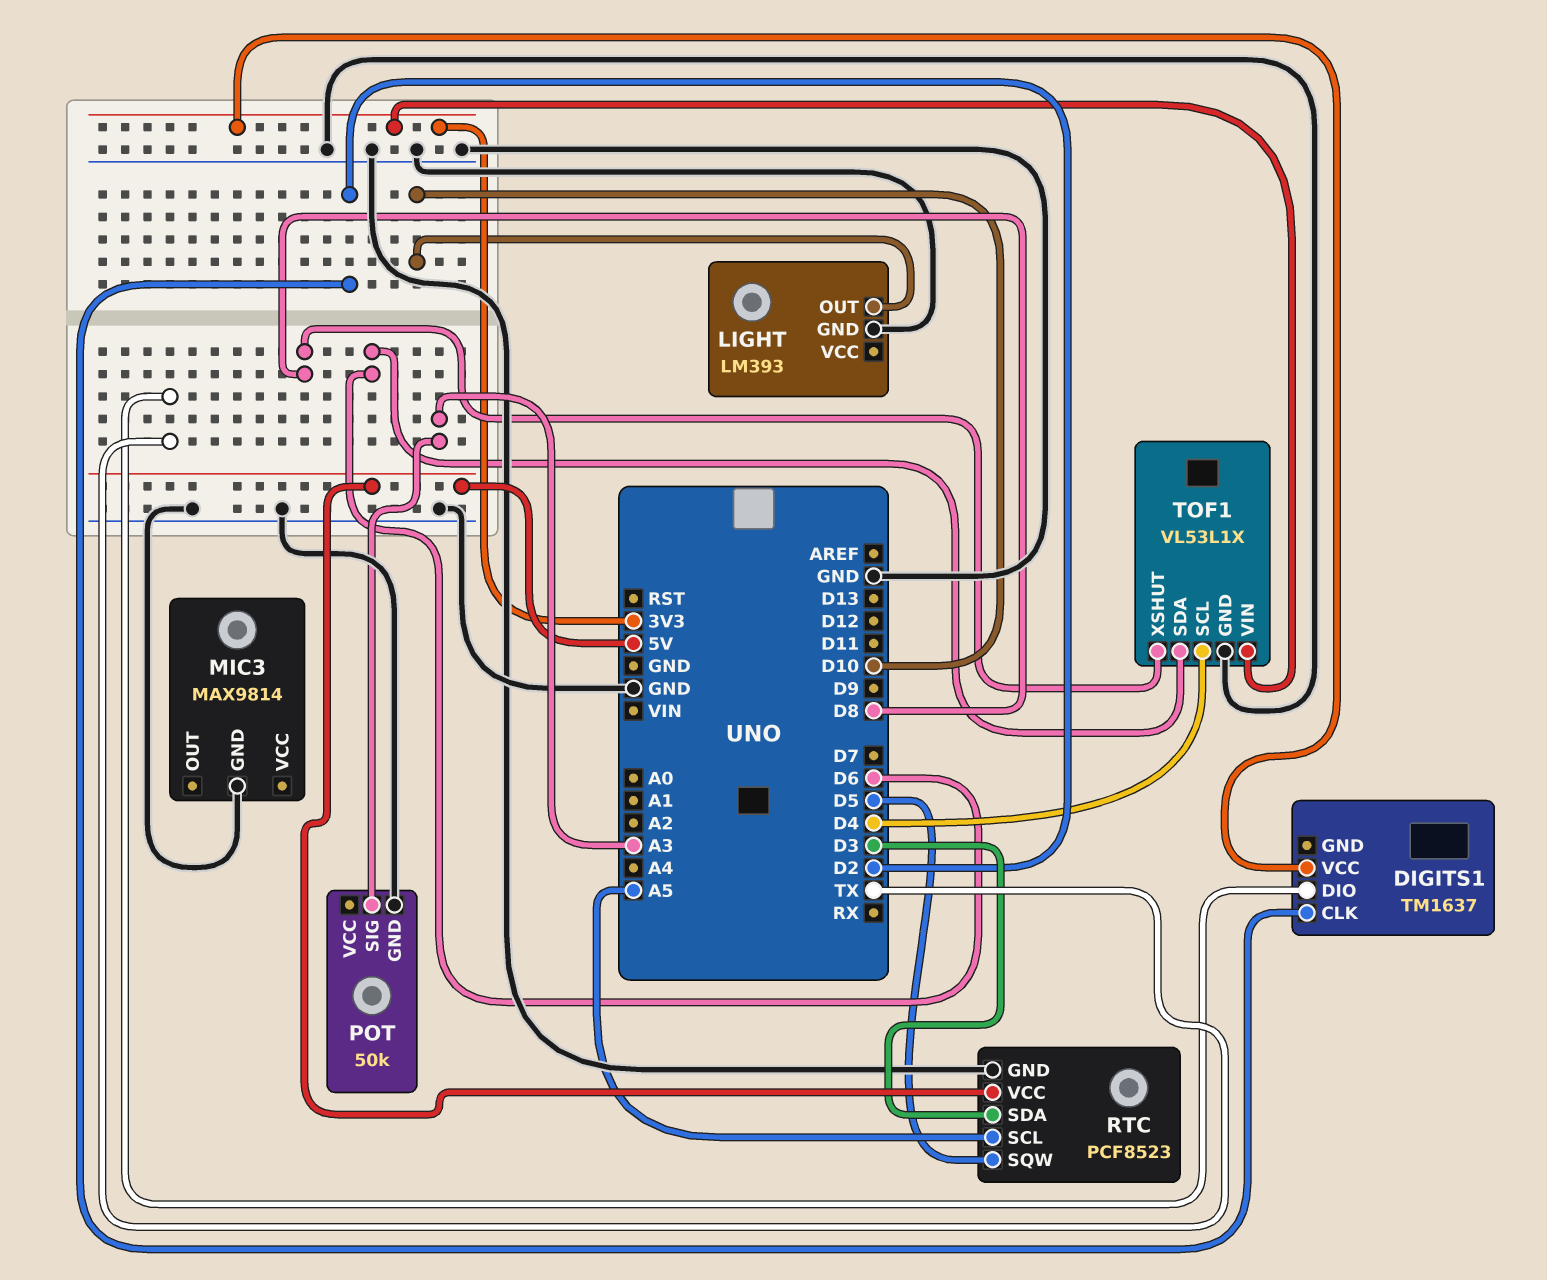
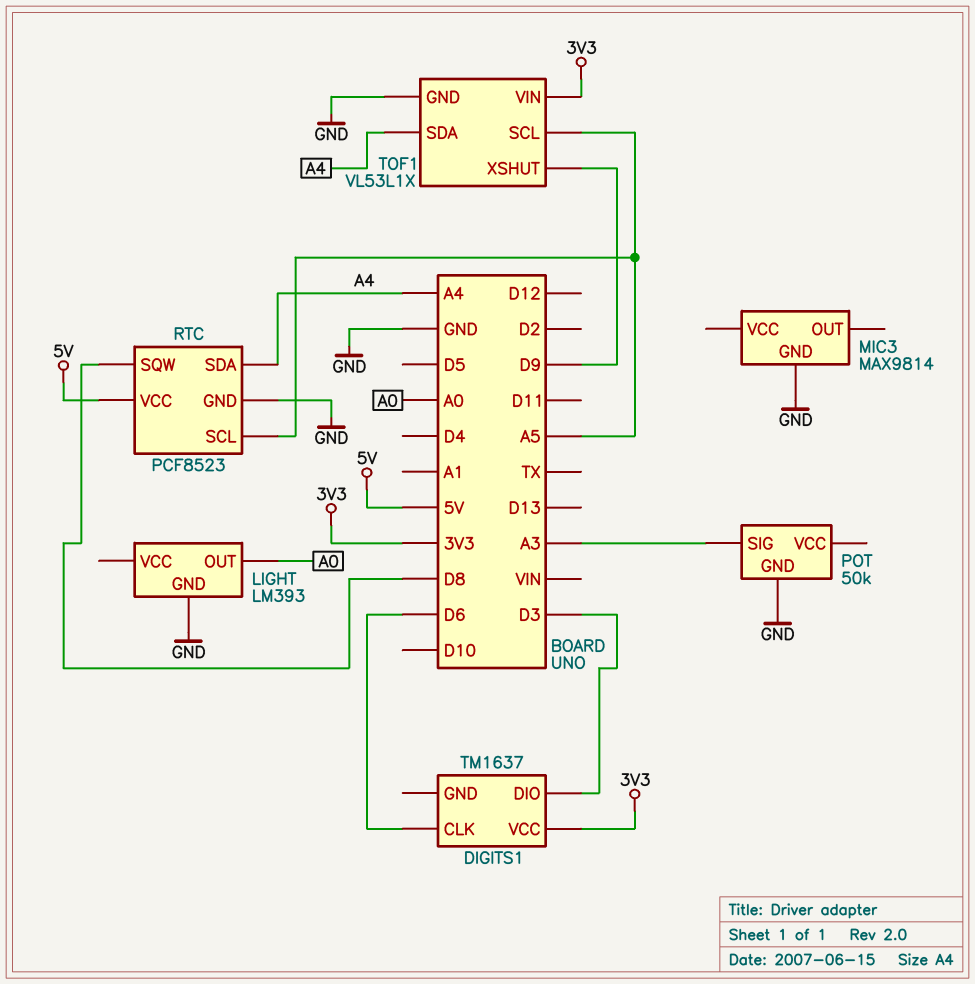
DIGITS1 pin CLK: D2 -> D6
DIGITS1 pin DIO: TX -> D3
LIGHT pin OUT: D10 -> A0
RTC pin SDA: D3 -> A4
RTC pin SQW: D5 -> D8
TOF1 pin SCL: D4 -> A5
TOF1 pin SDA: D6 -> A4
TOF1 pin XSHUT: D8 -> D9

